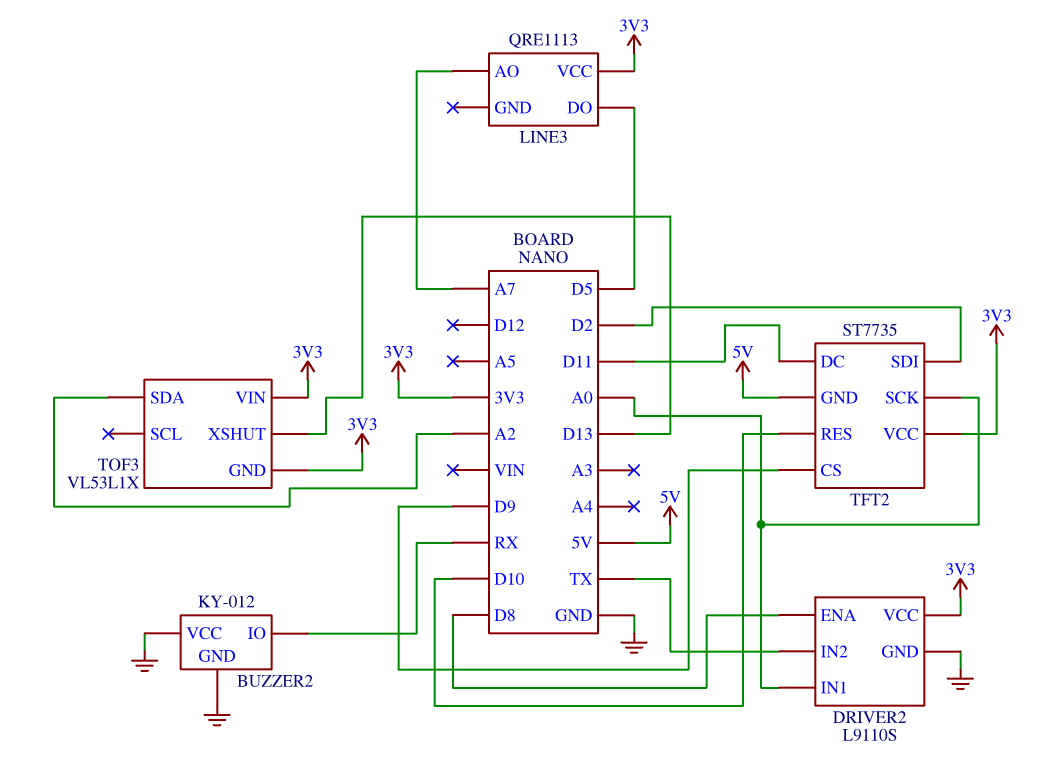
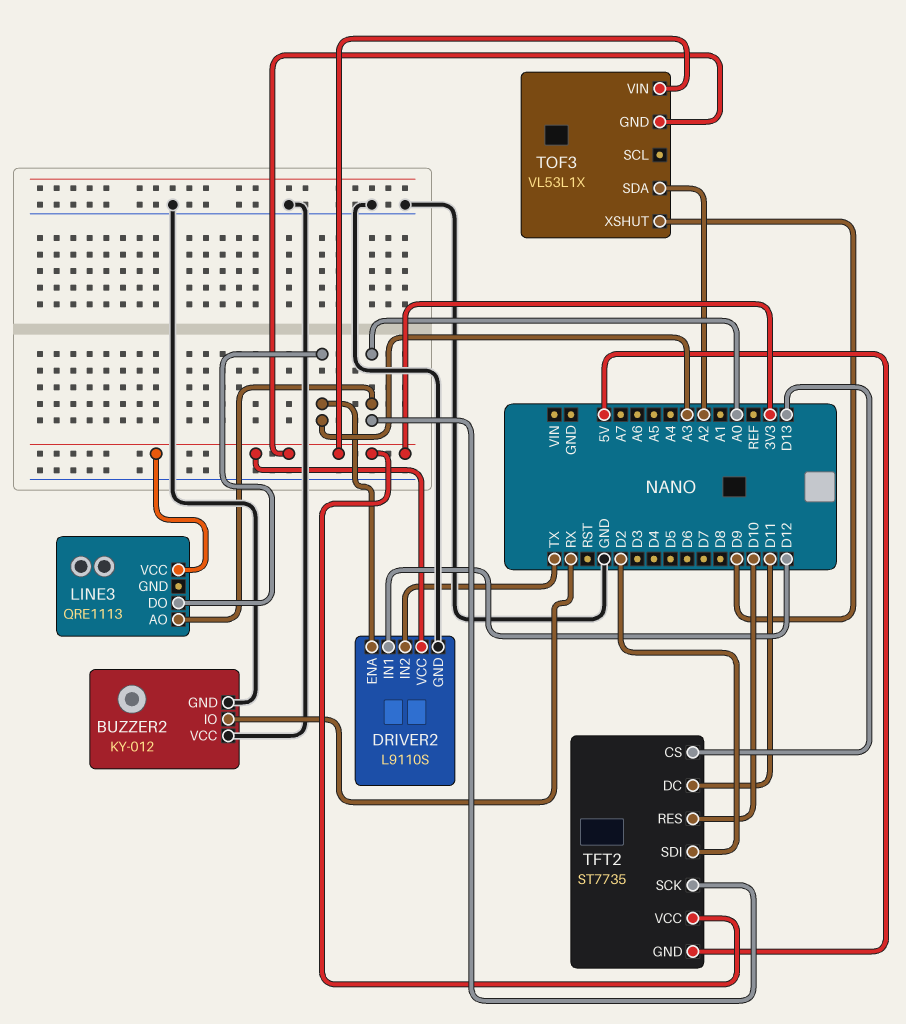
DRIVER2 pin ENA: D8 -> A3
DRIVER2 pin IN1: A0 -> D12
LINE3 pin AO: A7 -> A0
LINE3 pin DO: D5 -> A3
TFT2 pin CS: D9 -> D13
TOF3 pin XSHUT: D13 -> D9

